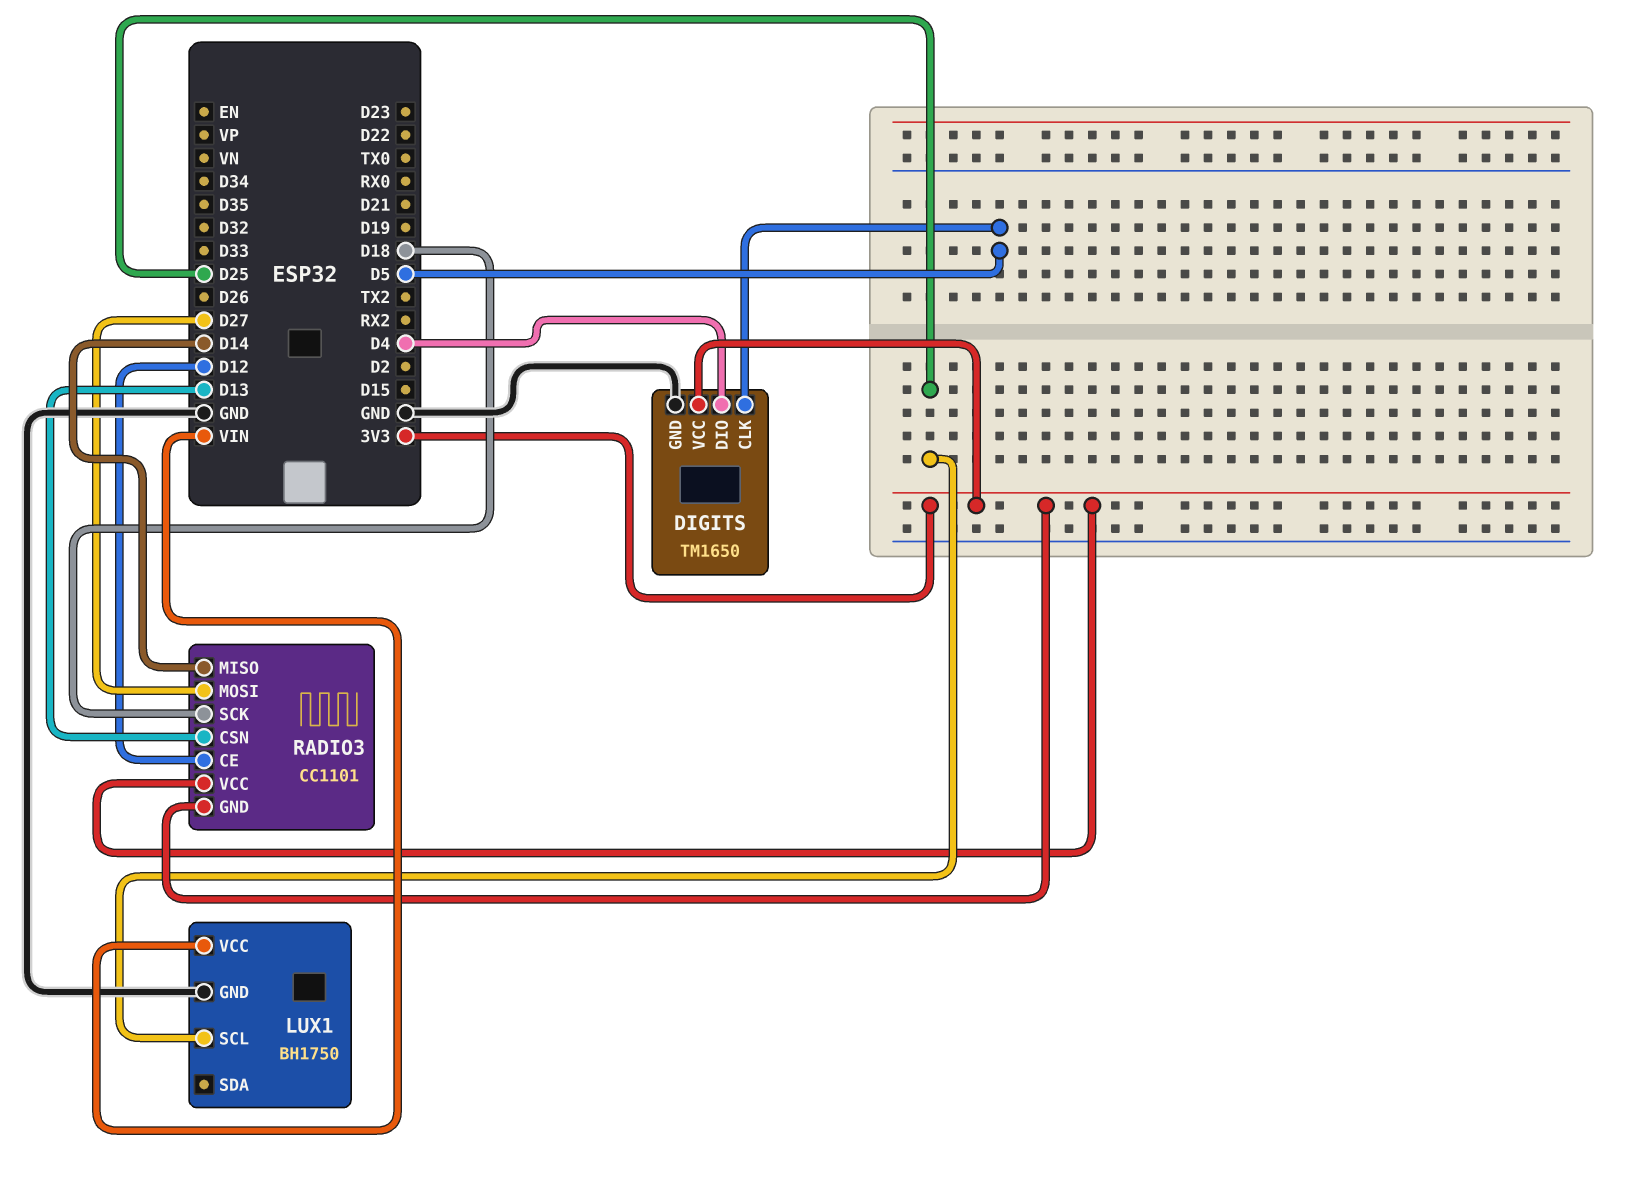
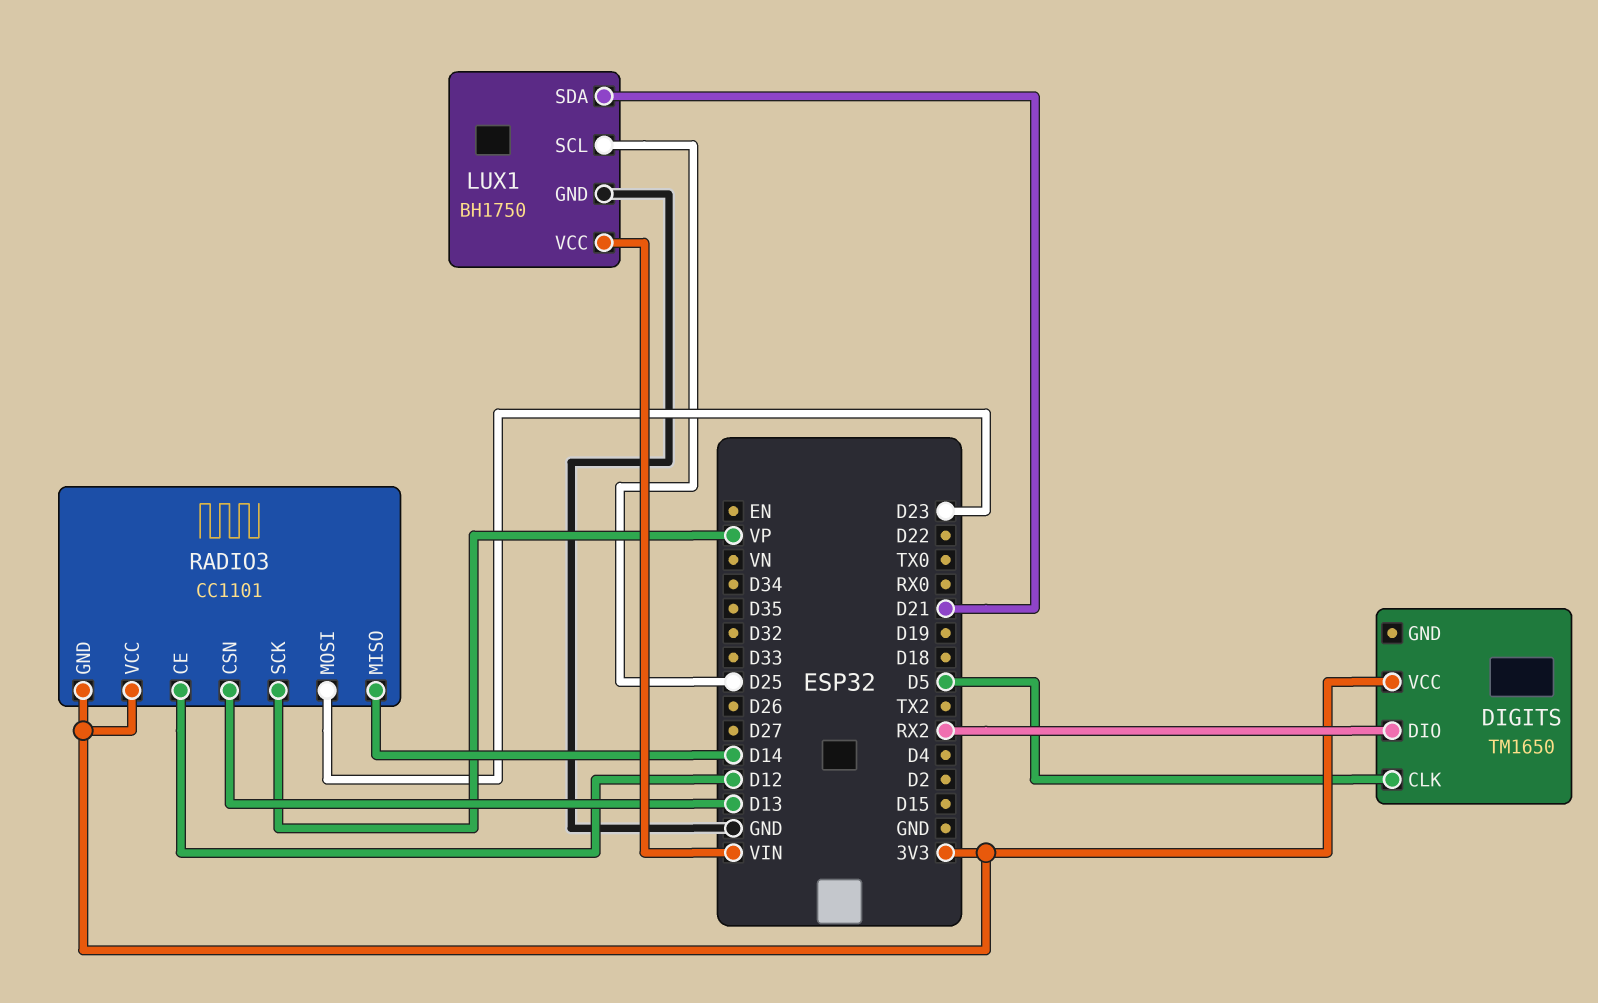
DIGITS pin DIO: D4 -> RX2
DIGITS pin GND: GND -> none
LUX1 pin SDA: none -> D21
RADIO3 pin MOSI: D27 -> D23
RADIO3 pin SCK: D18 -> VP

